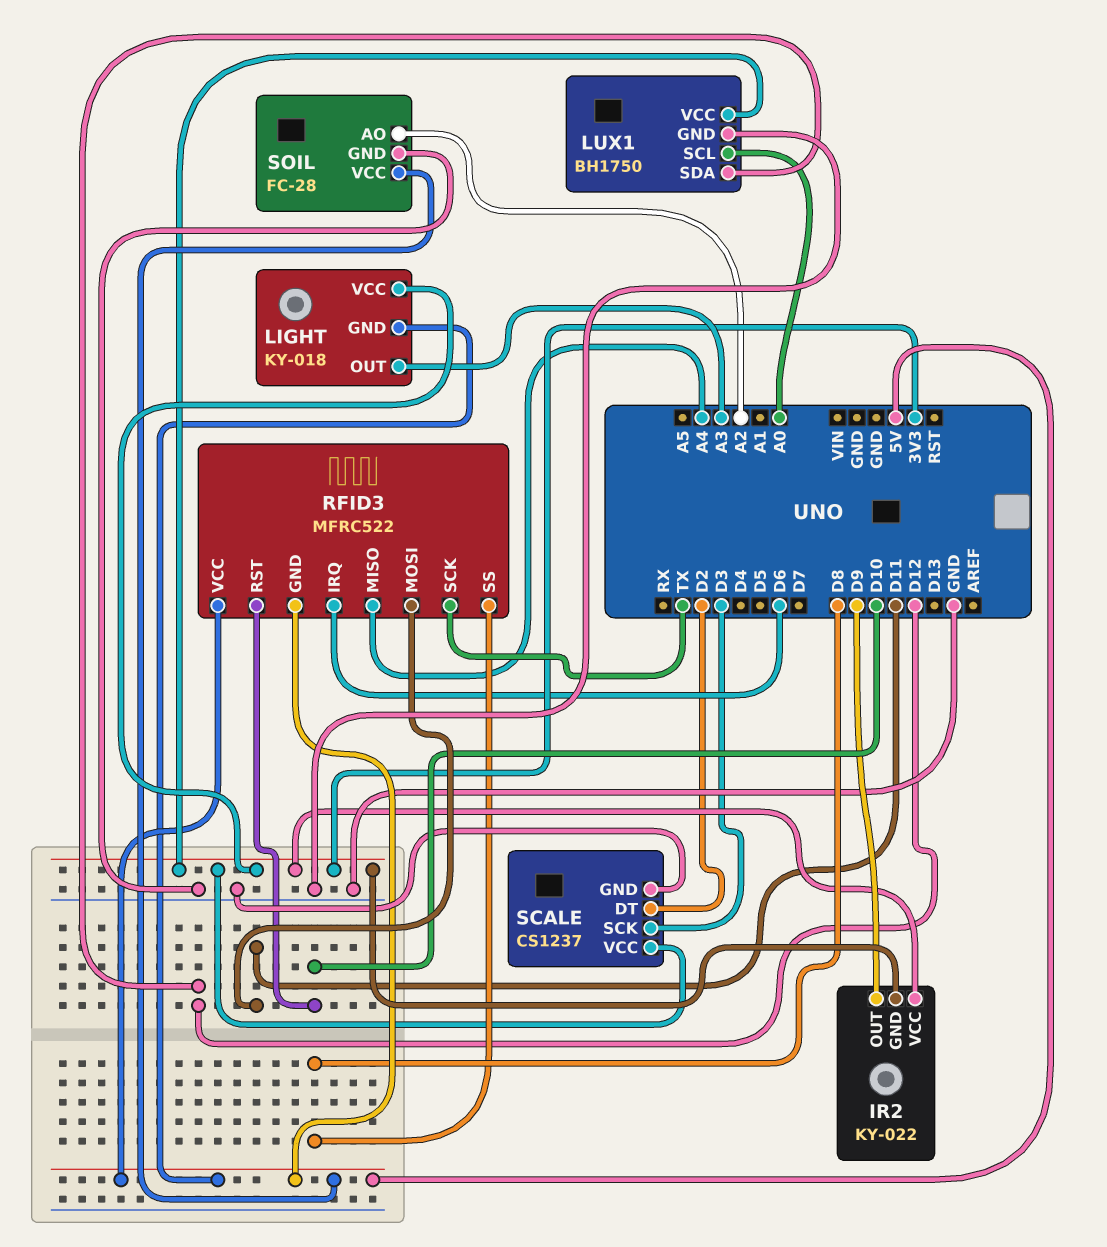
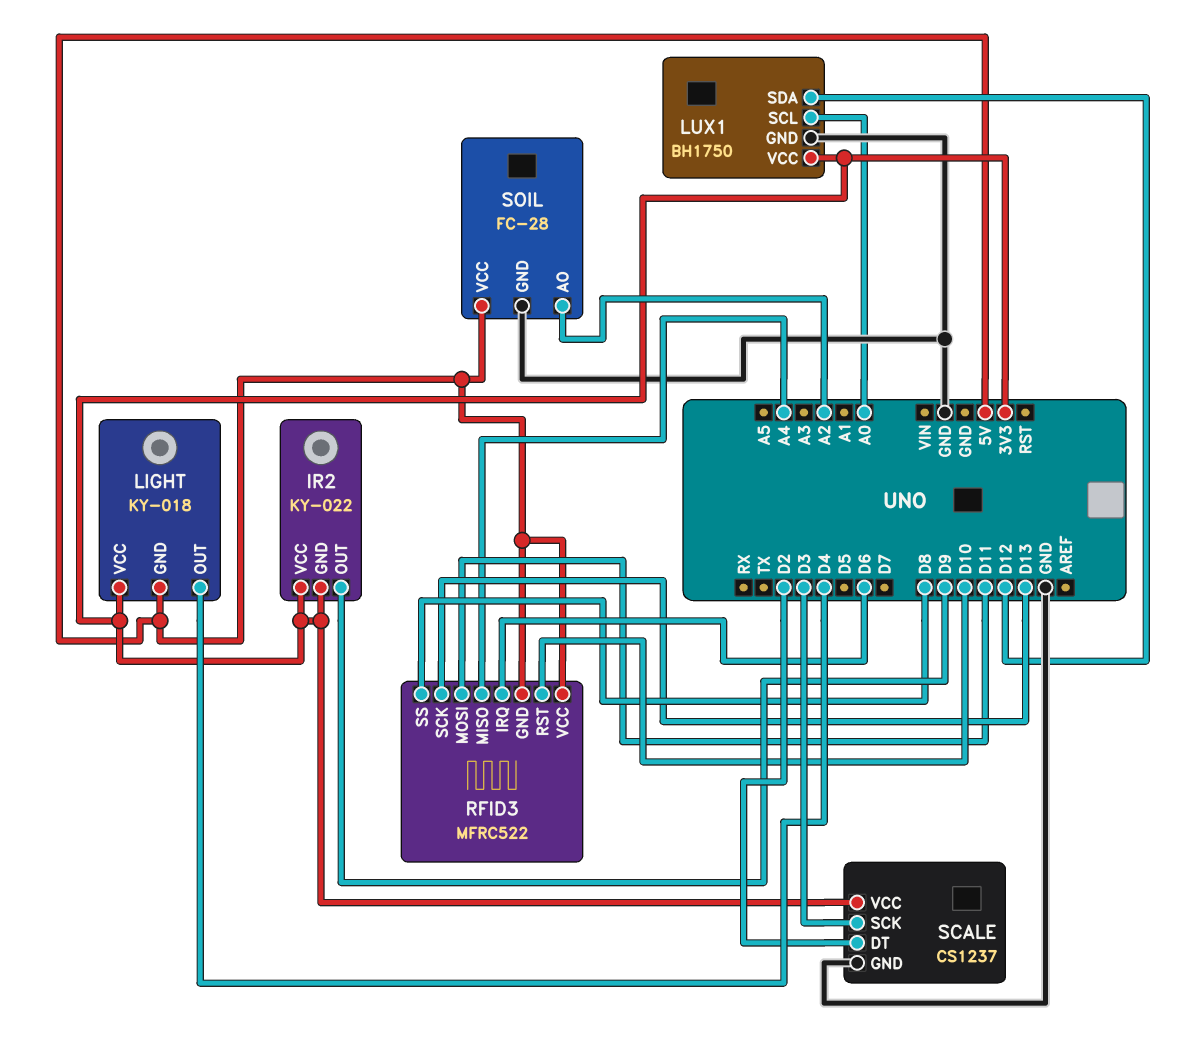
LIGHT pin OUT: A3 -> D4
RFID3 pin SCK: TX -> D13

